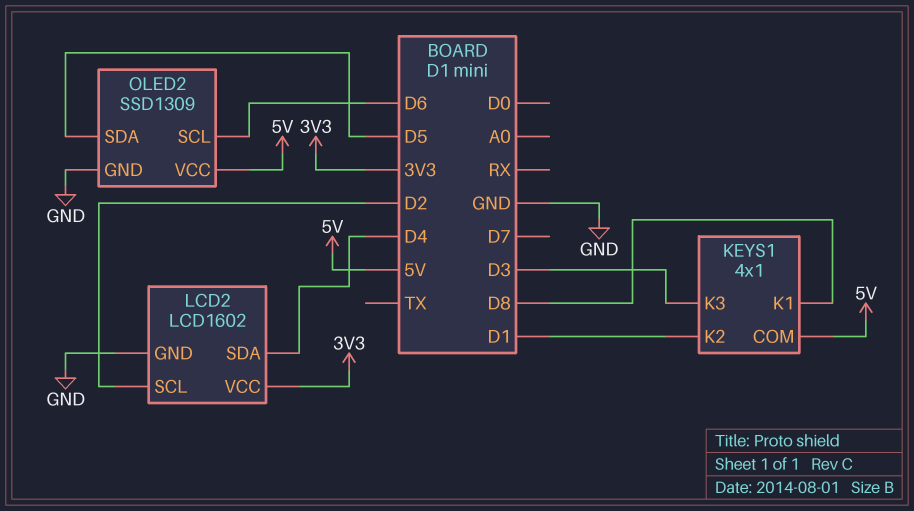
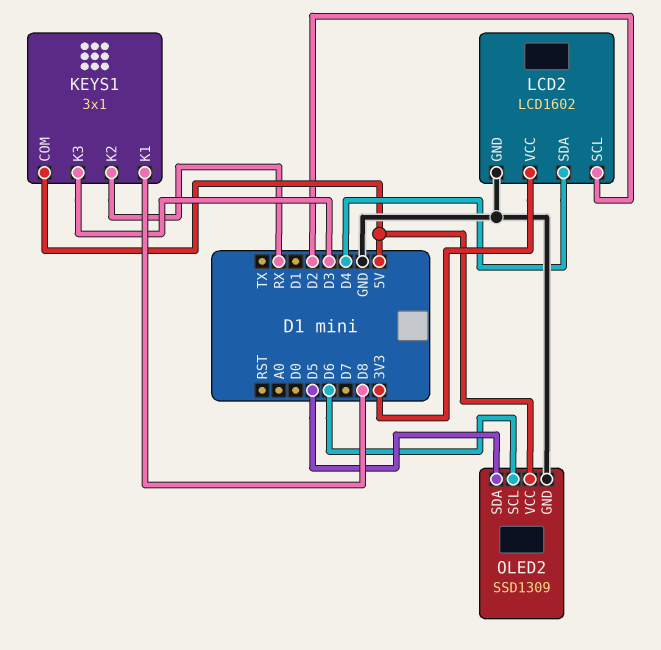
KEYS1: 4x1 -> 3x1
KEYS1 pin K2: D1 -> RX

